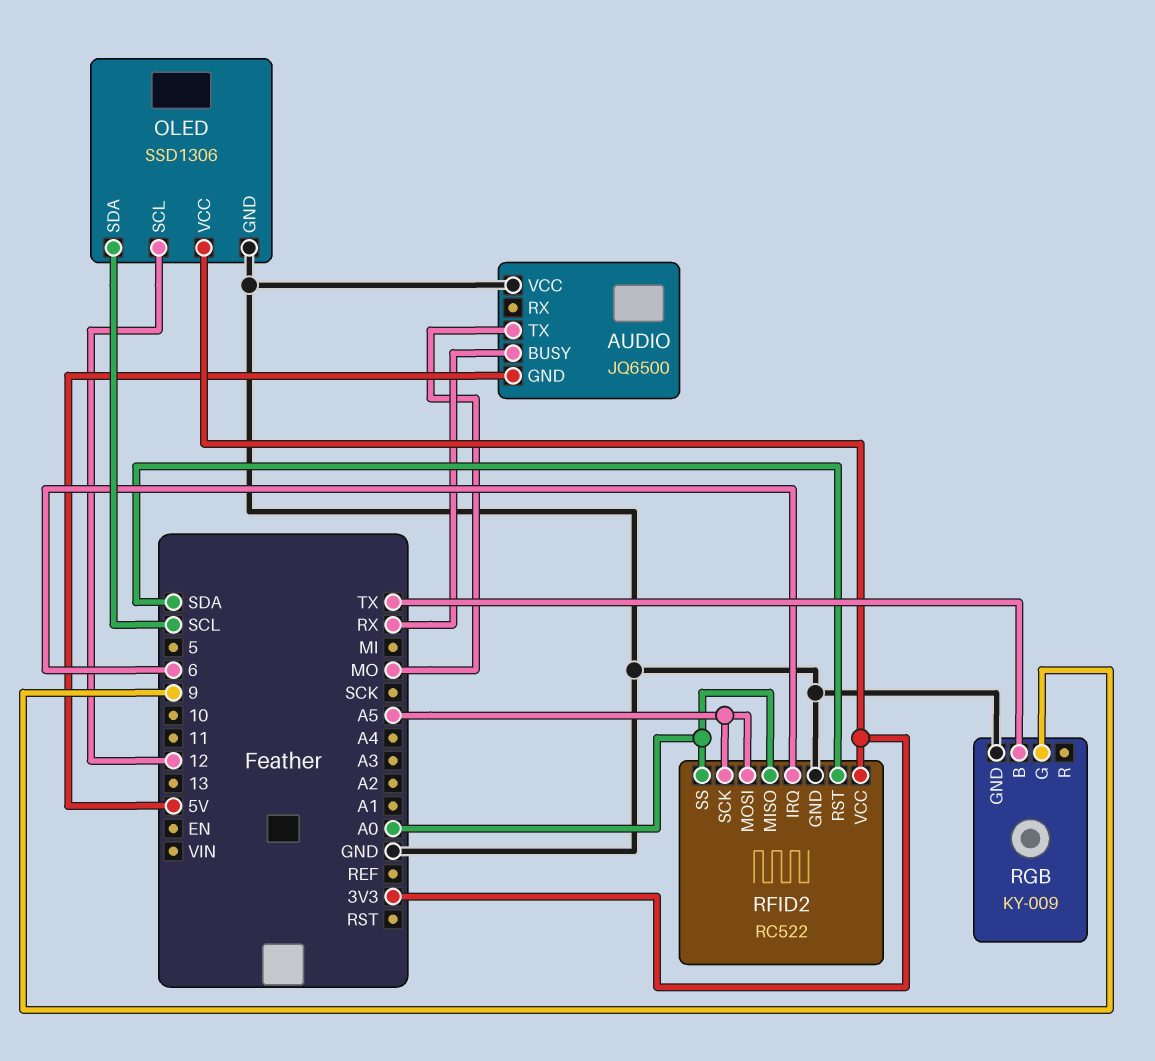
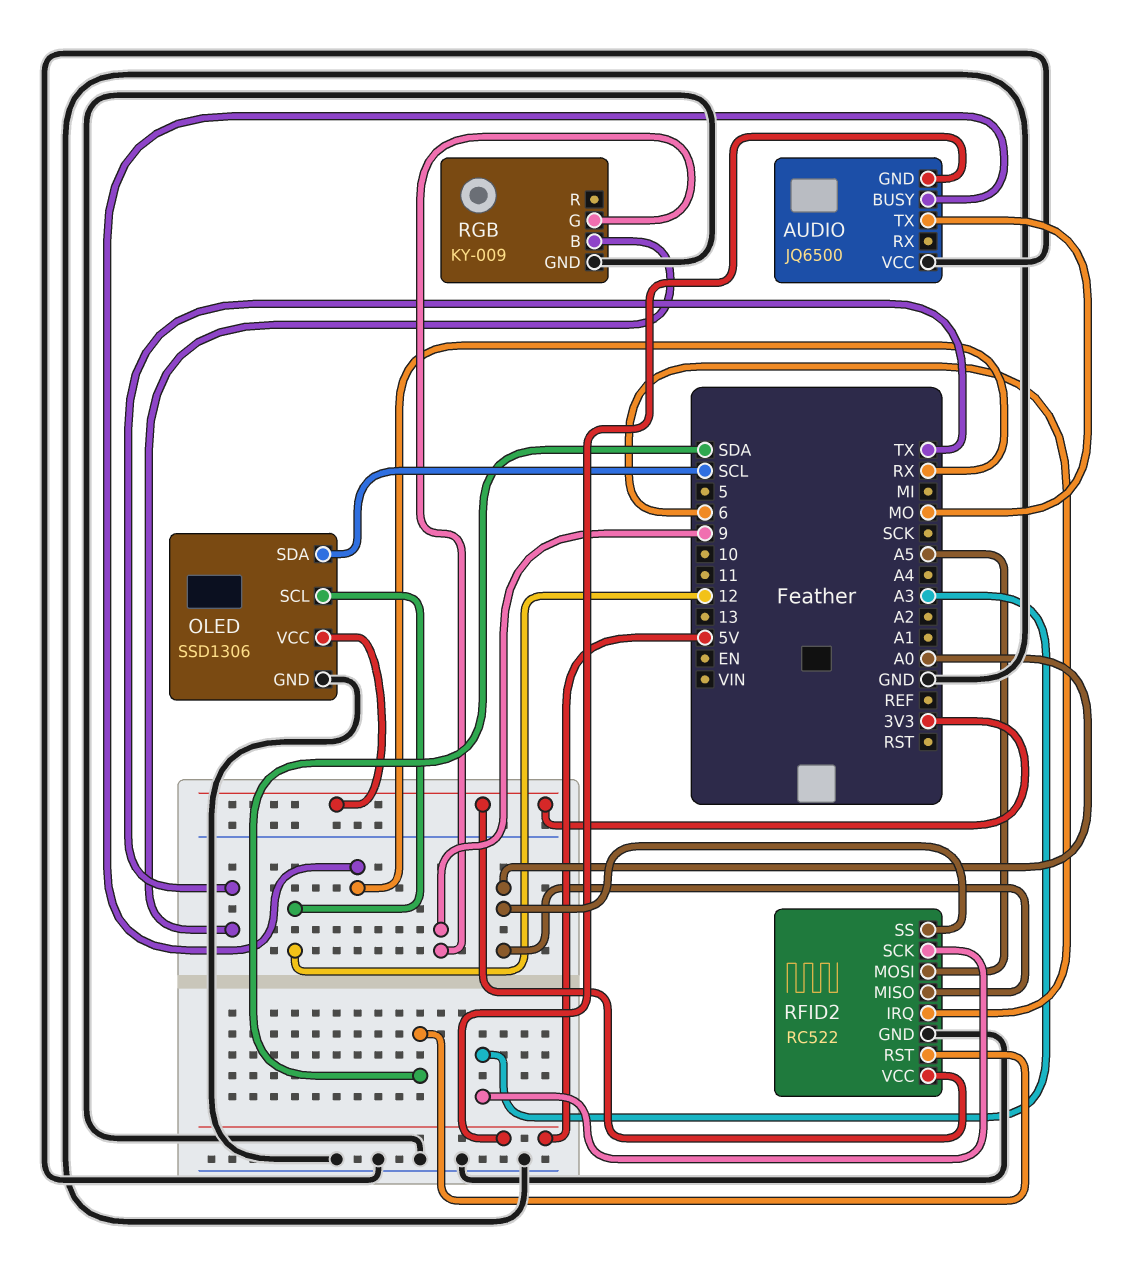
RFID2 pin SCK: A5 -> A3

